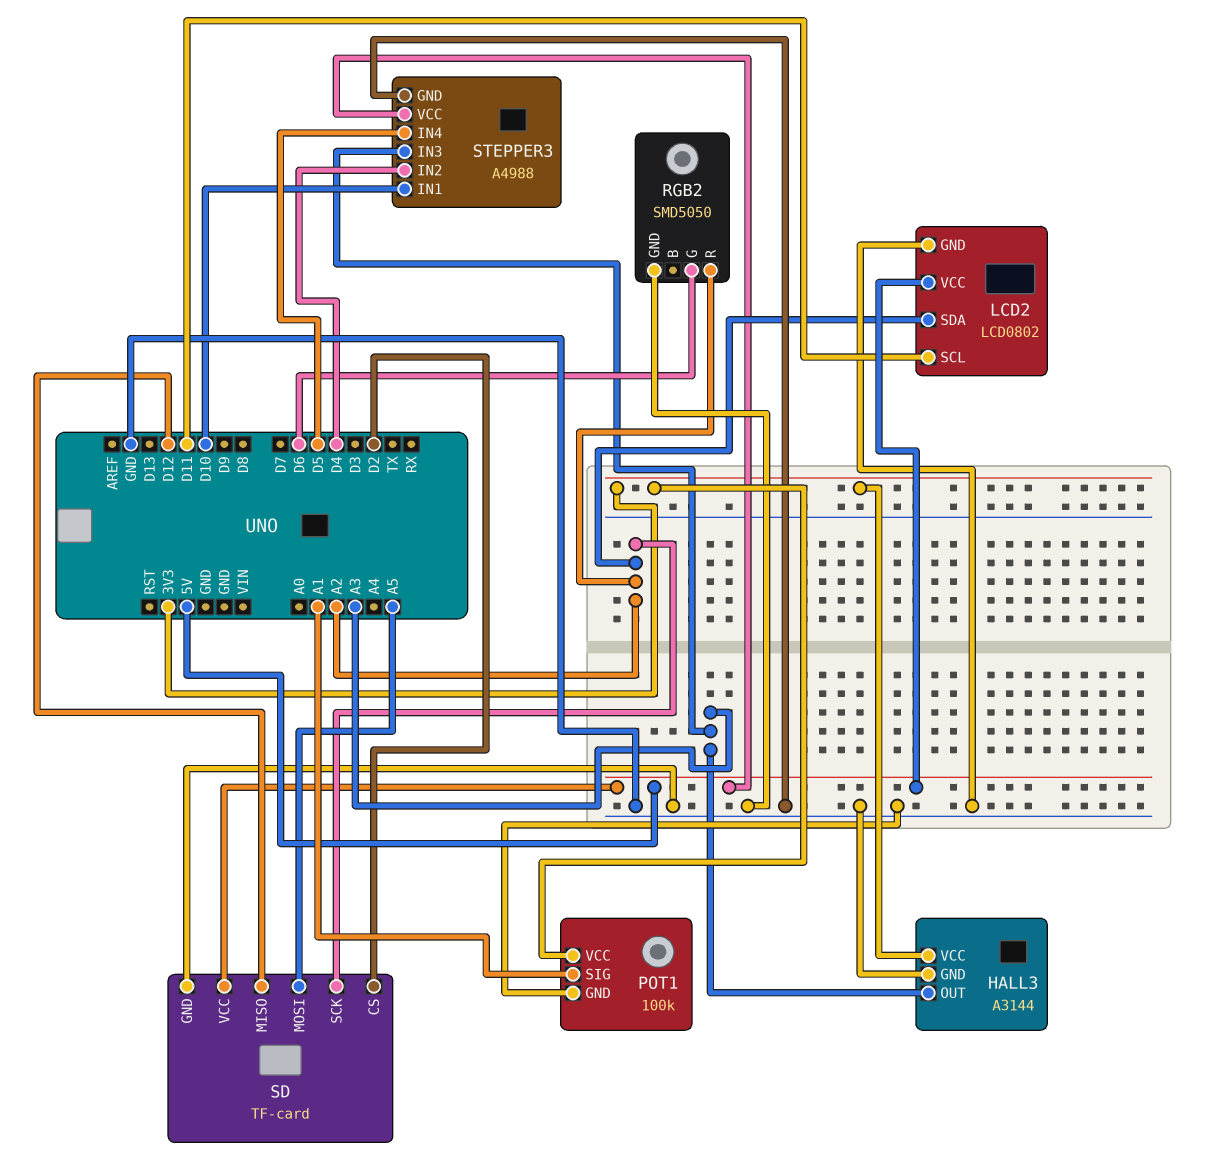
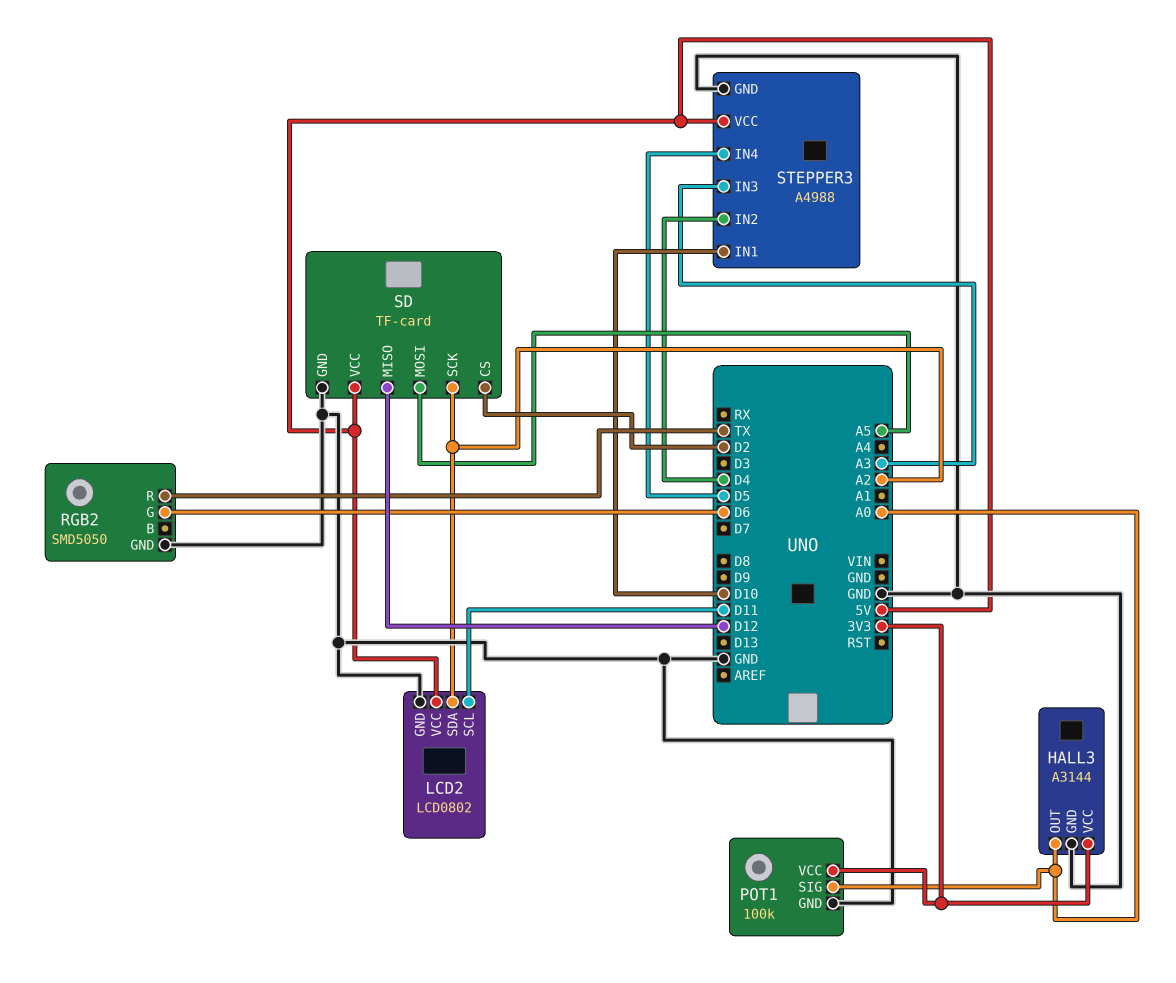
HALL3 pin OUT: A3 -> A0
POT1 pin SIG: A1 -> A0
RGB2 pin R: A2 -> TX

